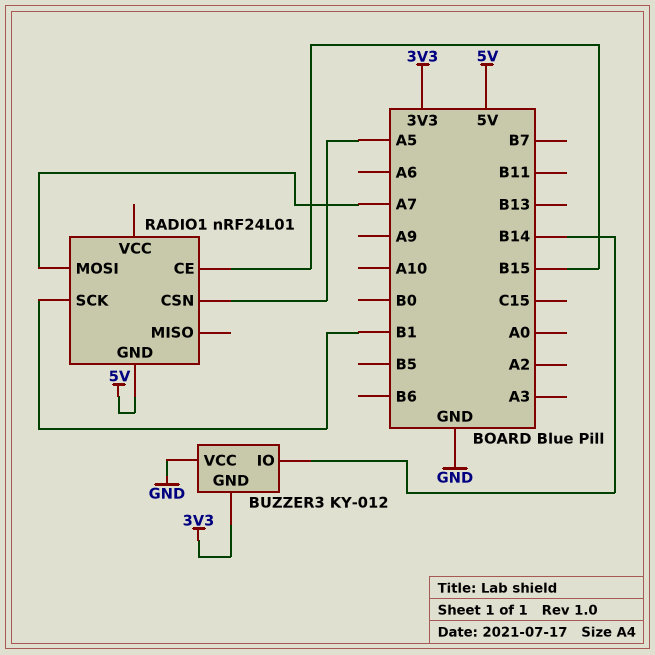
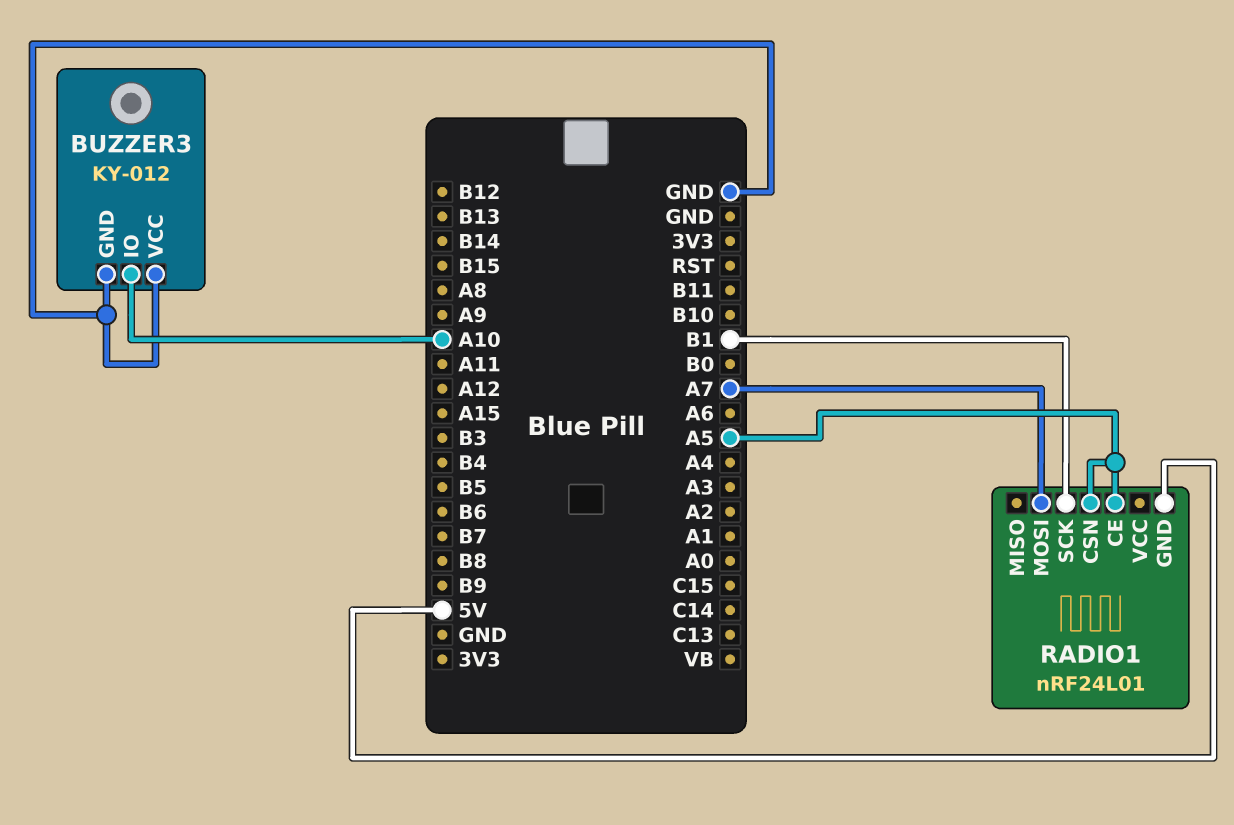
BUZZER3 pin GND: 3V3 -> GND
BUZZER3 pin IO: B14 -> A10
RADIO1 pin CE: B15 -> A5

